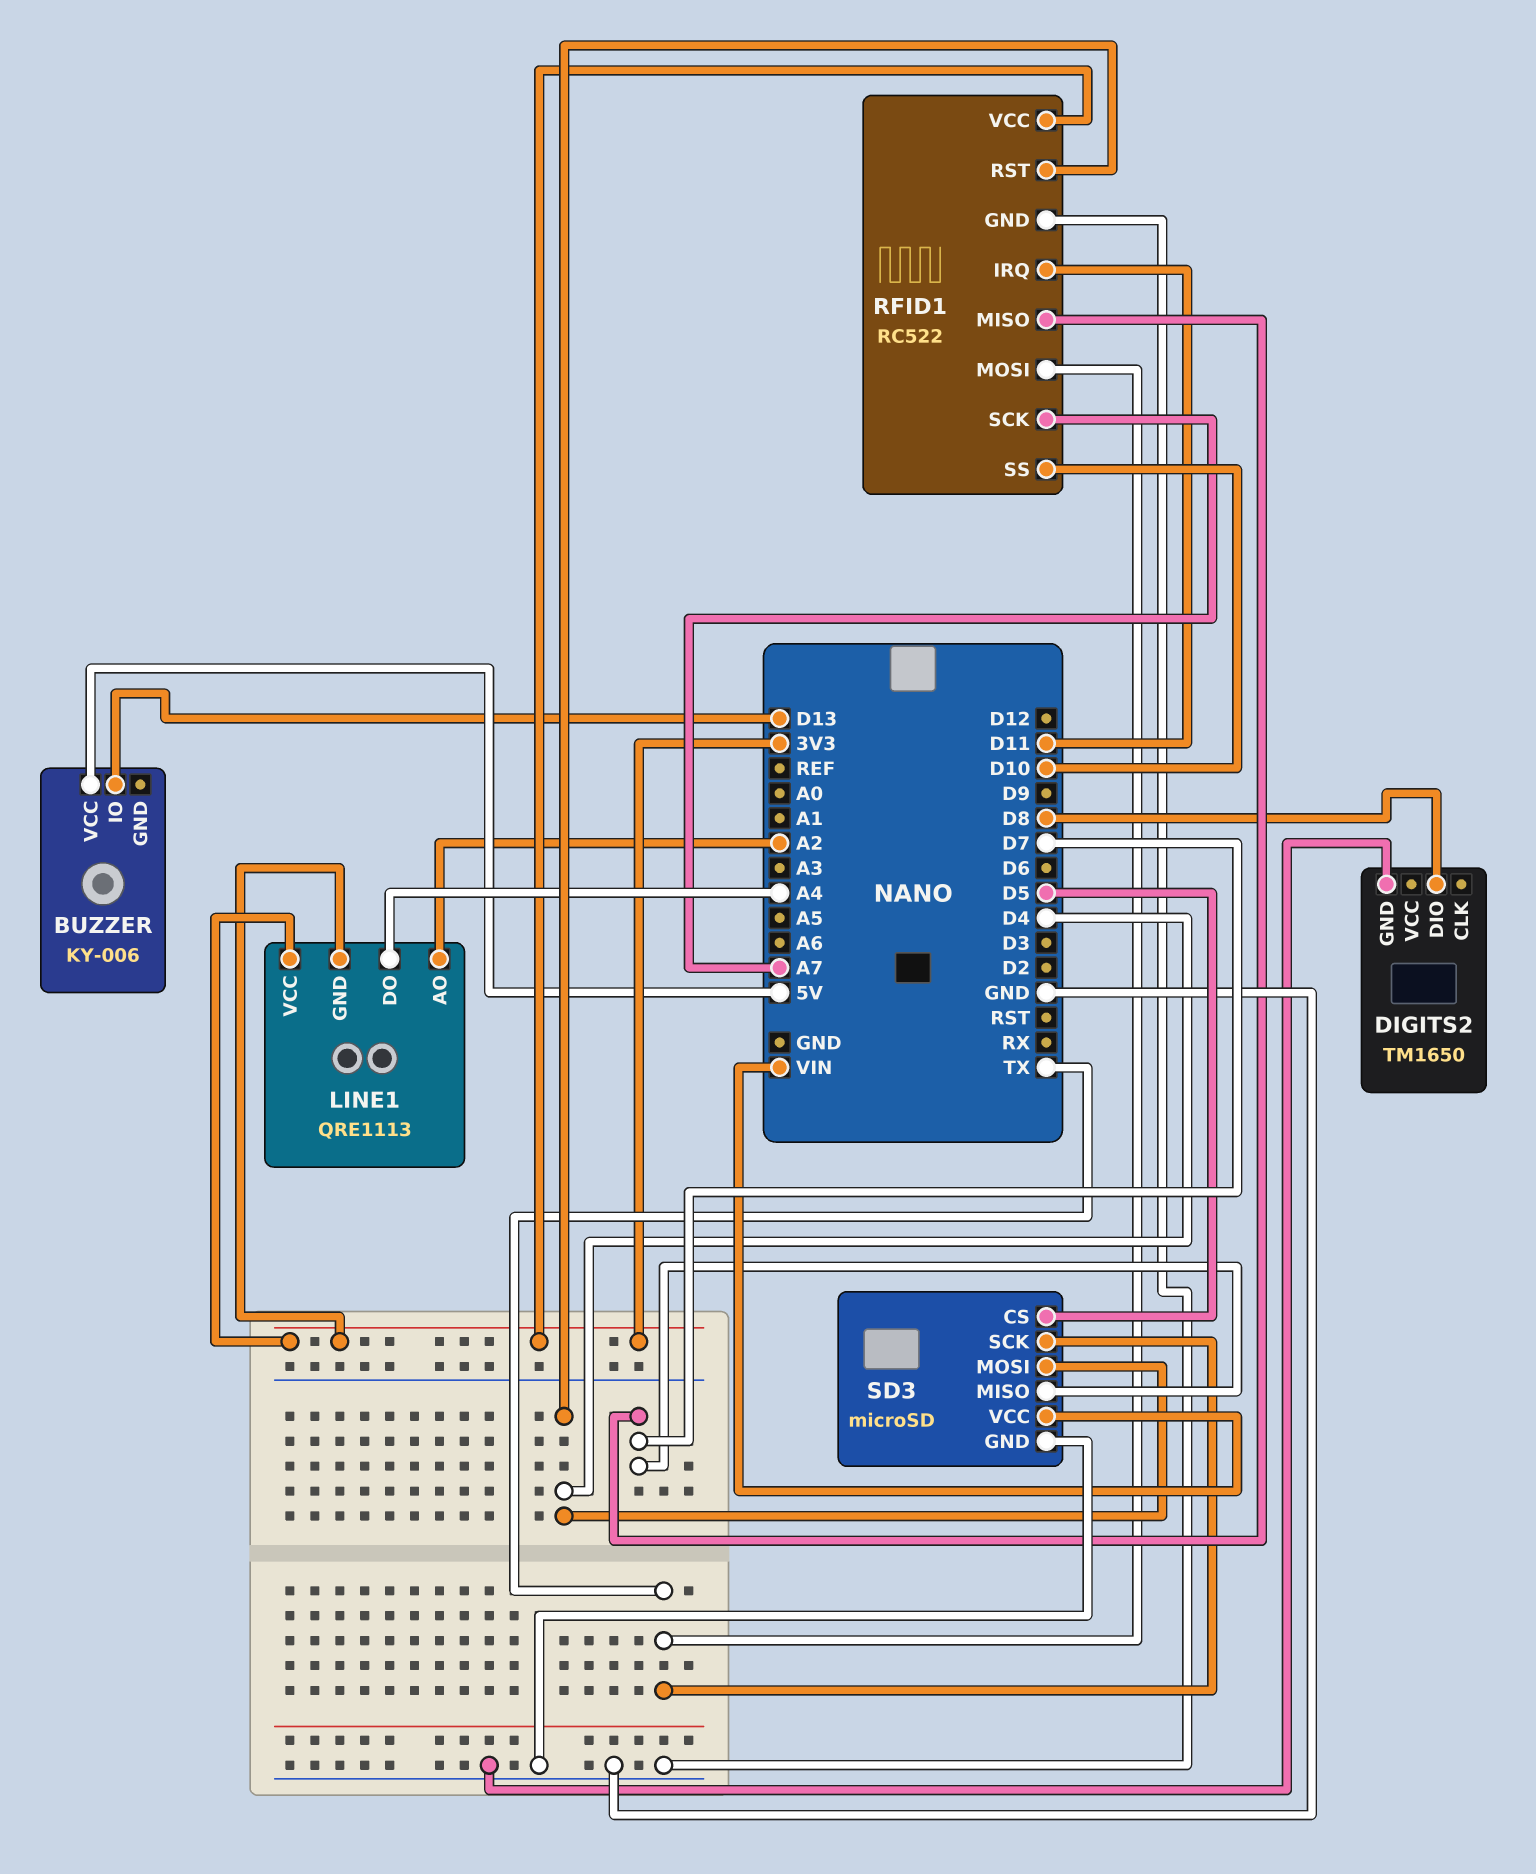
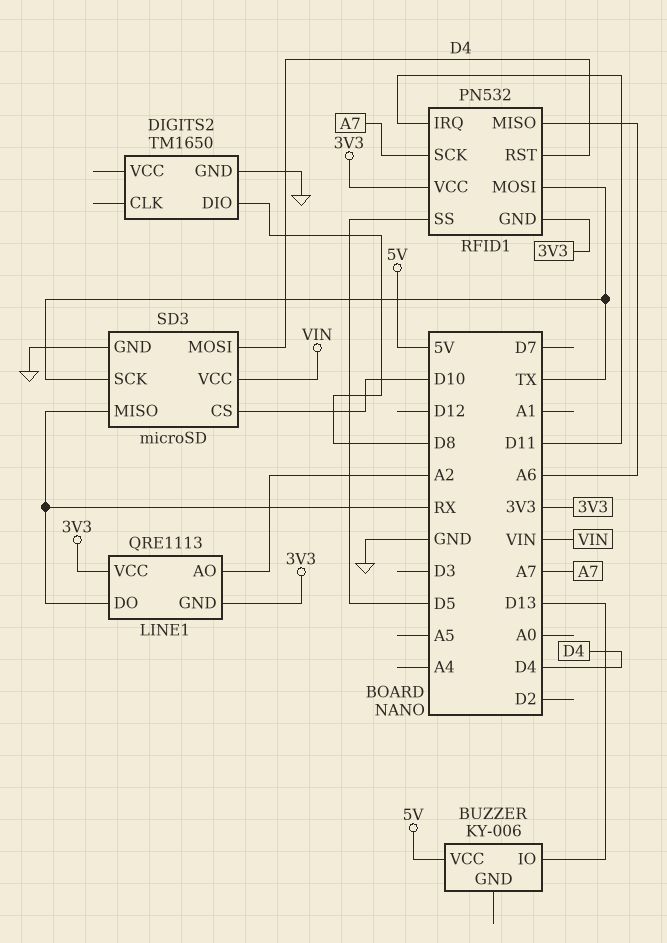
LINE1 pin DO: A4 -> RX
RFID1: RC522 -> PN532
RFID1 pin GND: GND -> 3V3
RFID1 pin MISO: D7 -> A6
RFID1 pin SS: D10 -> D5
SD3 pin CS: D5 -> D10
SD3 pin MISO: D7 -> RX

